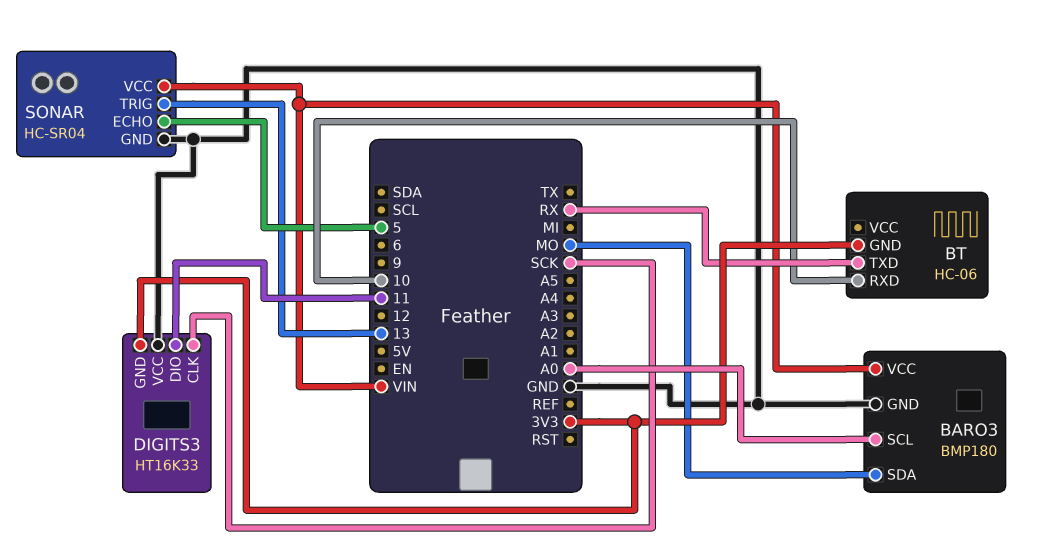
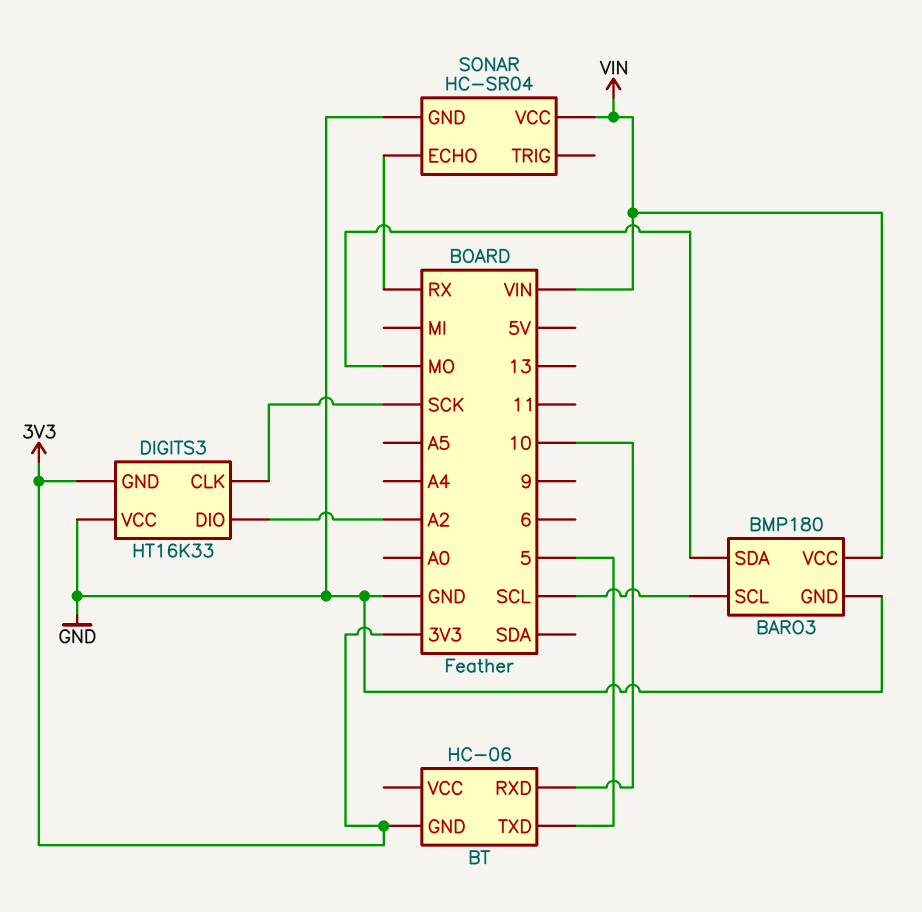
BARO3 pin SCL: A0 -> SCL
BT pin TXD: RX -> 5
DIGITS3 pin DIO: 11 -> A2
SONAR pin ECHO: 5 -> RX
SONAR pin TRIG: 13 -> none

